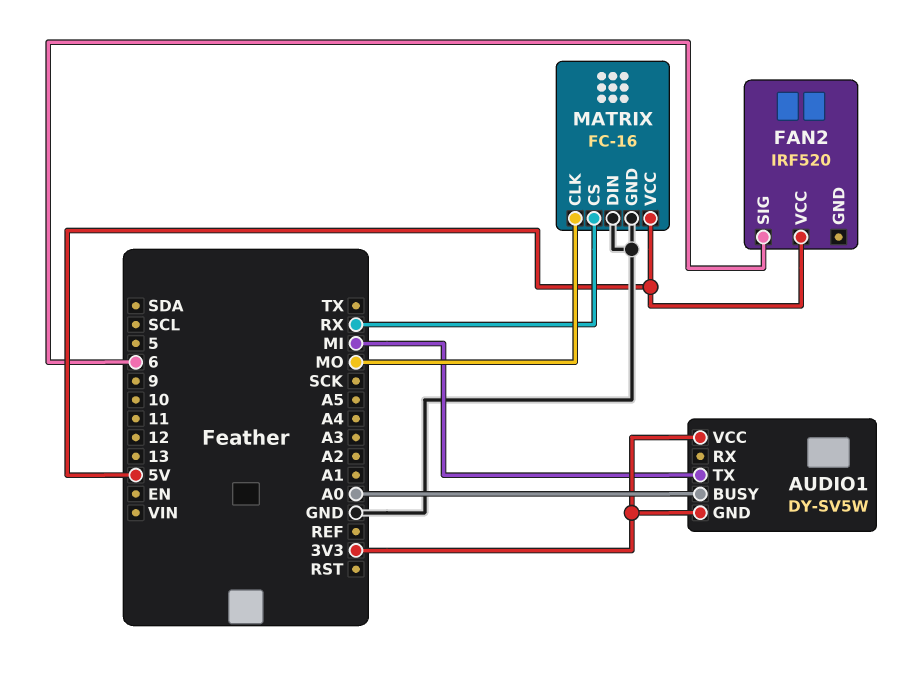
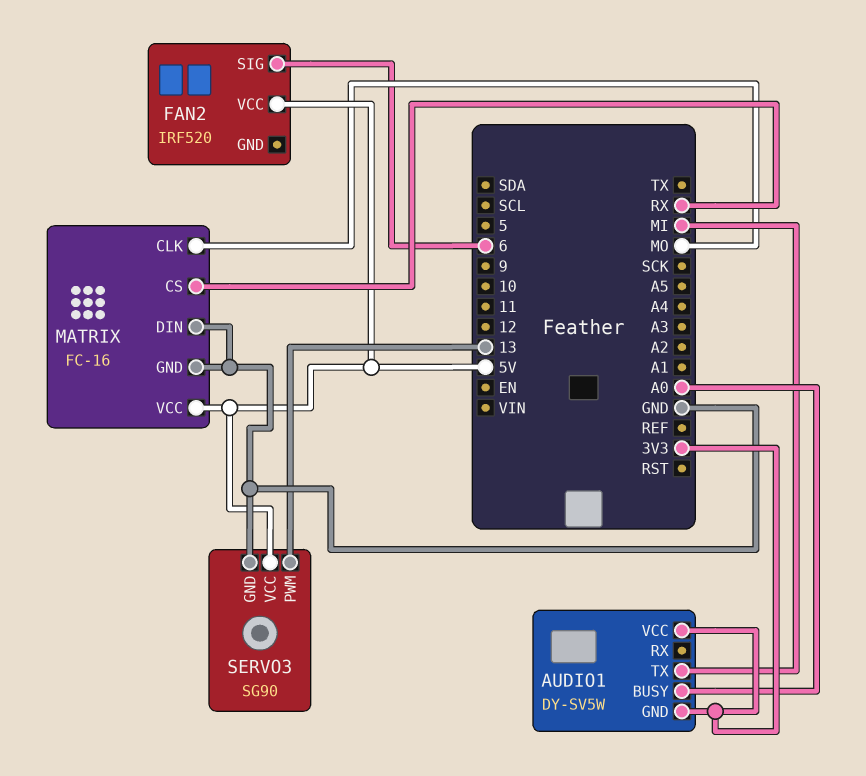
SERVO3: none -> SG90
SERVO3 pin GND: none -> GND
SERVO3 pin PWM: none -> 13
SERVO3 pin VCC: none -> 5V

